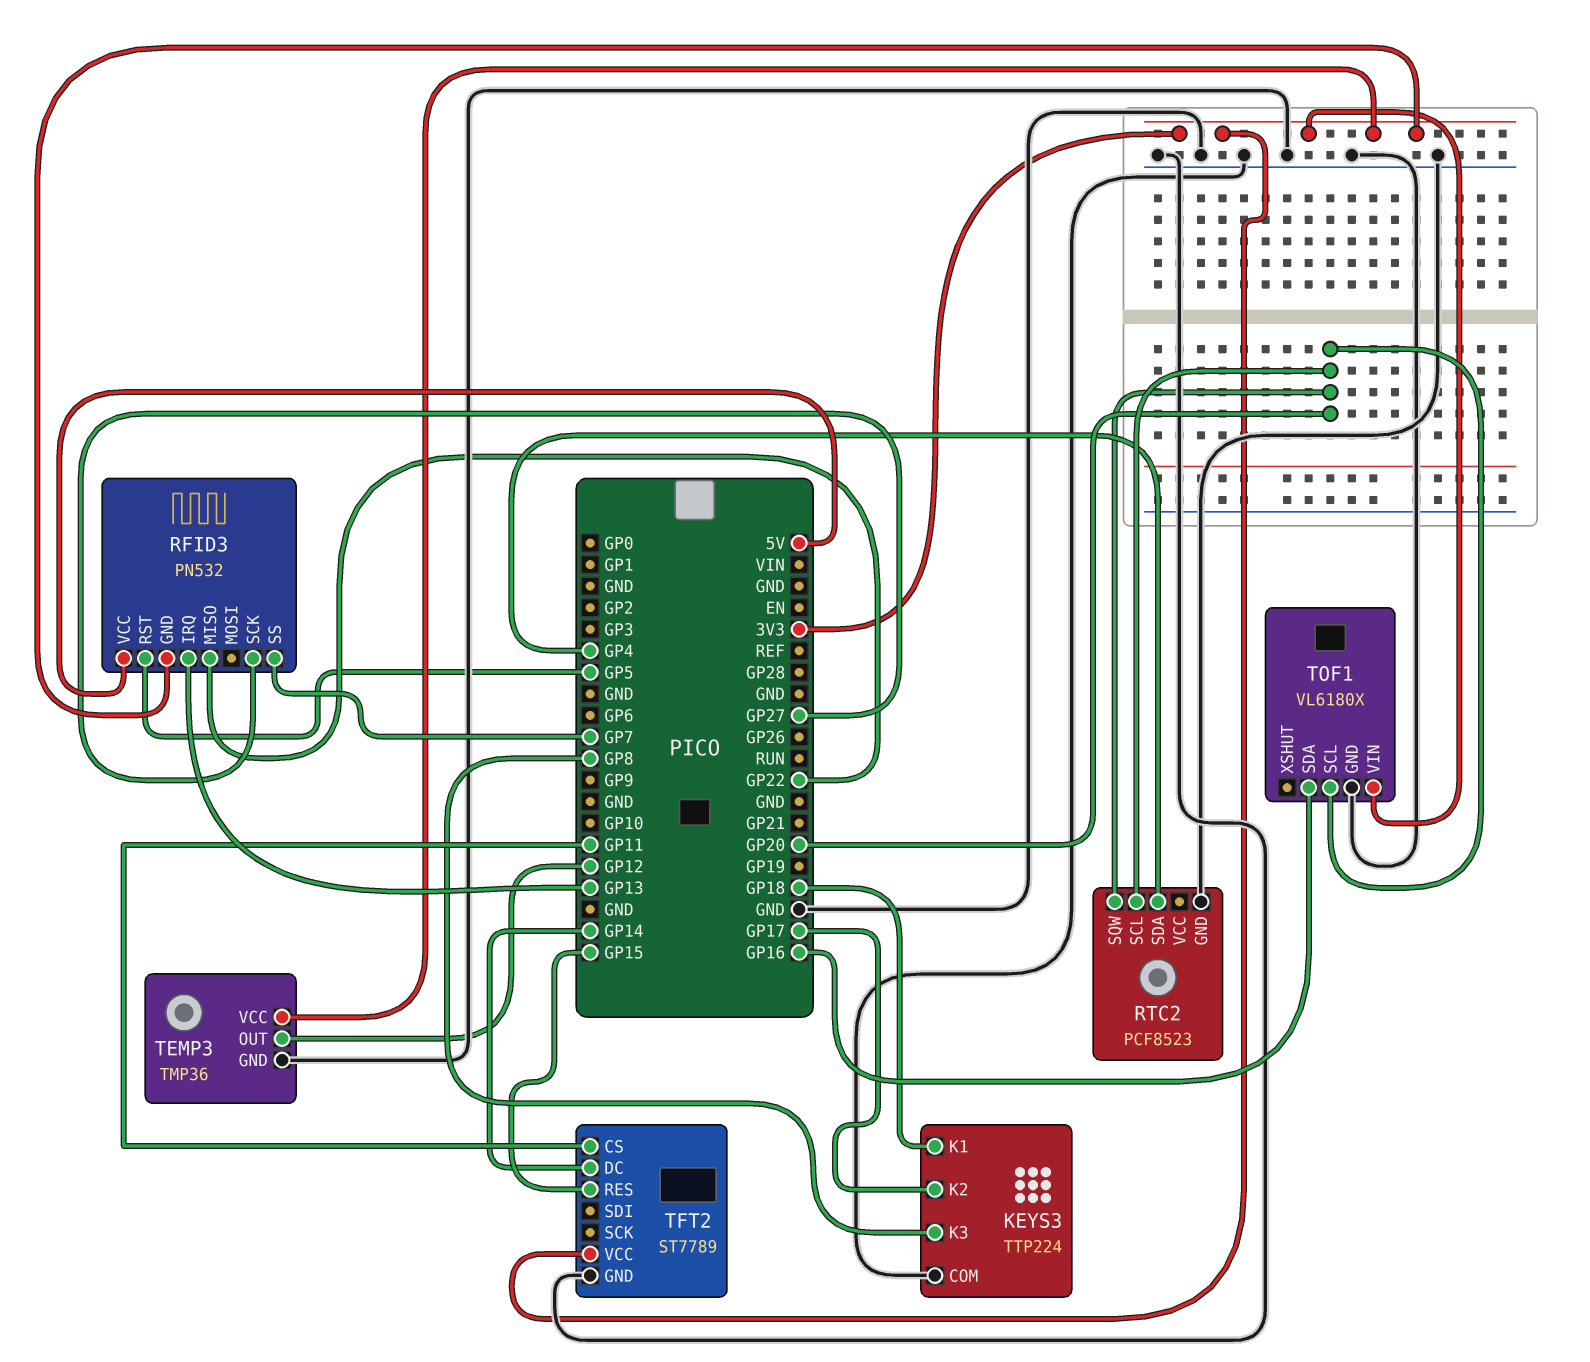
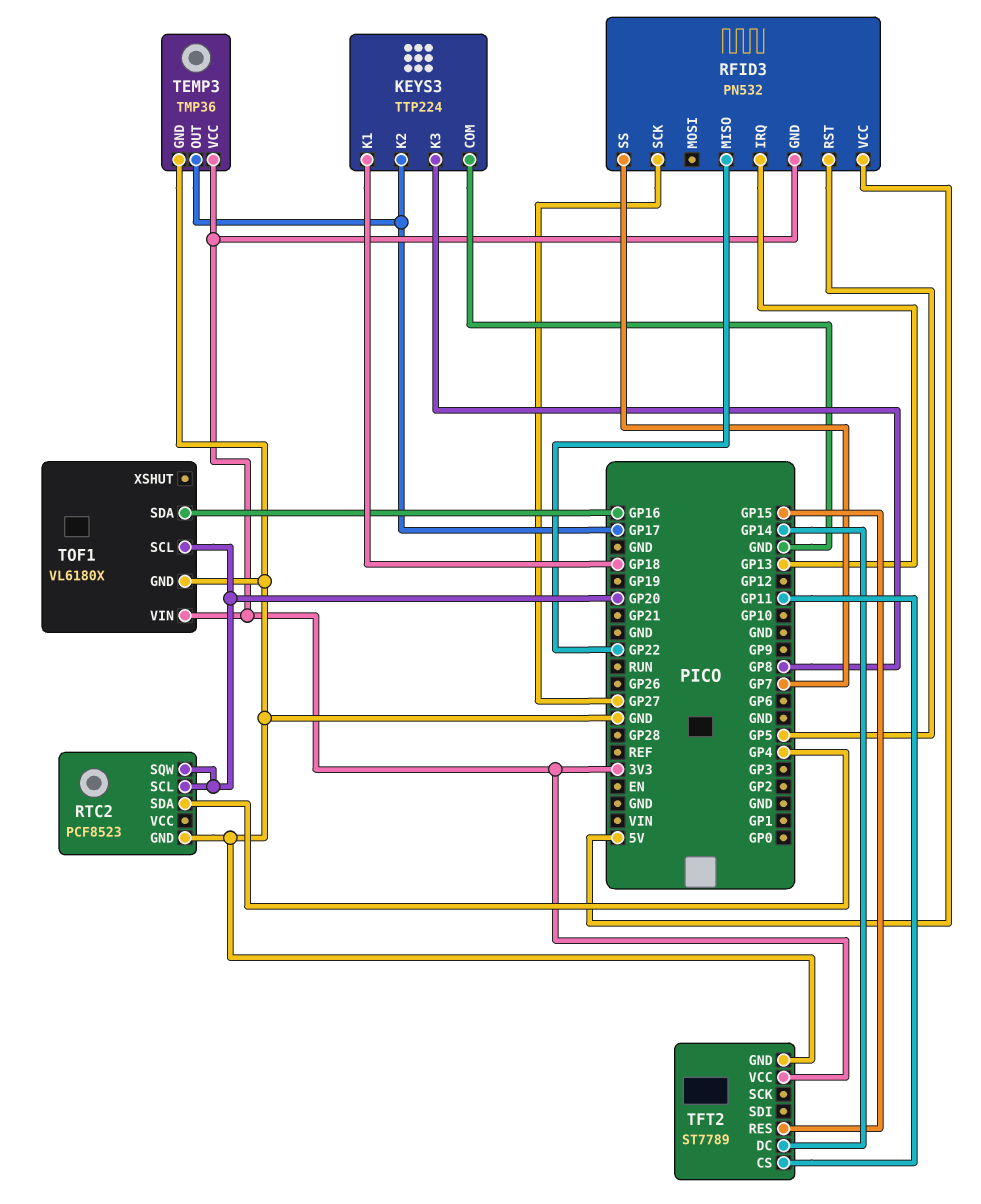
TEMP3 pin OUT: GP12 -> GP17

